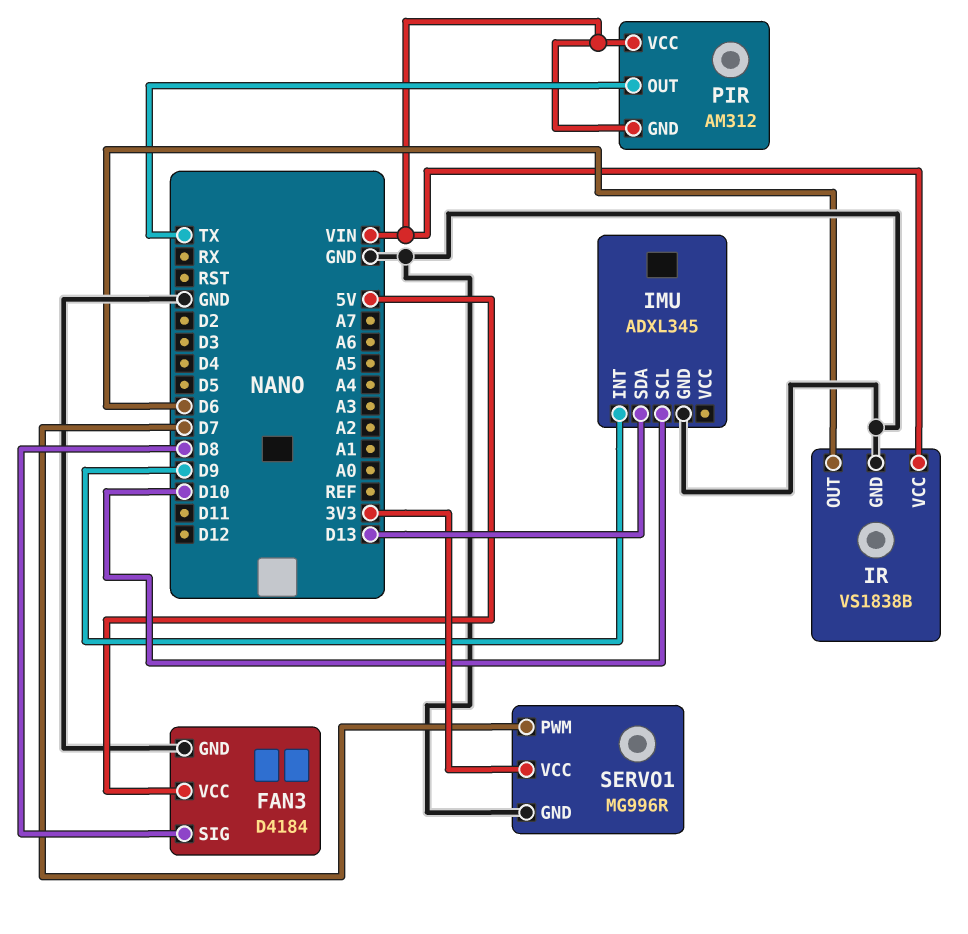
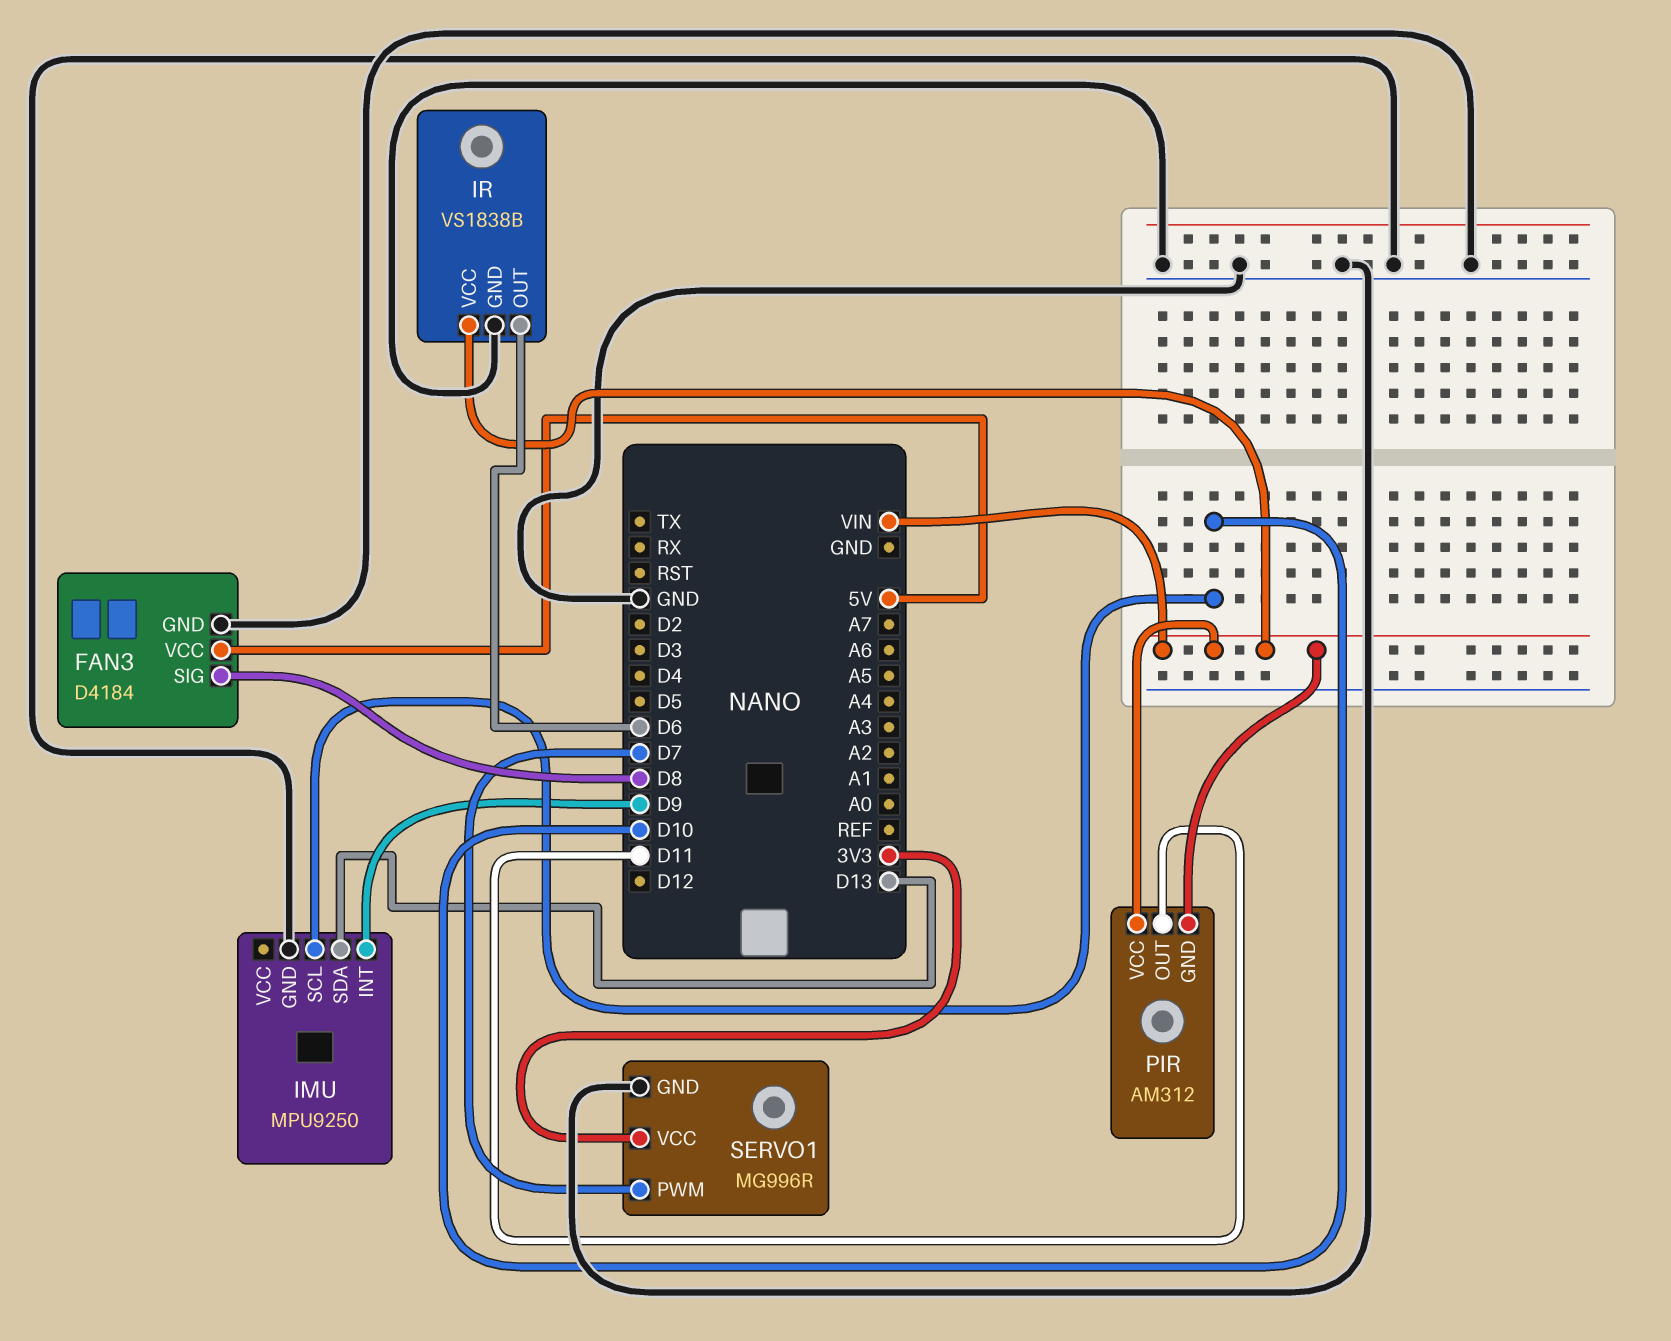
IMU: ADXL345 -> MPU9250
PIR pin OUT: TX -> D11

